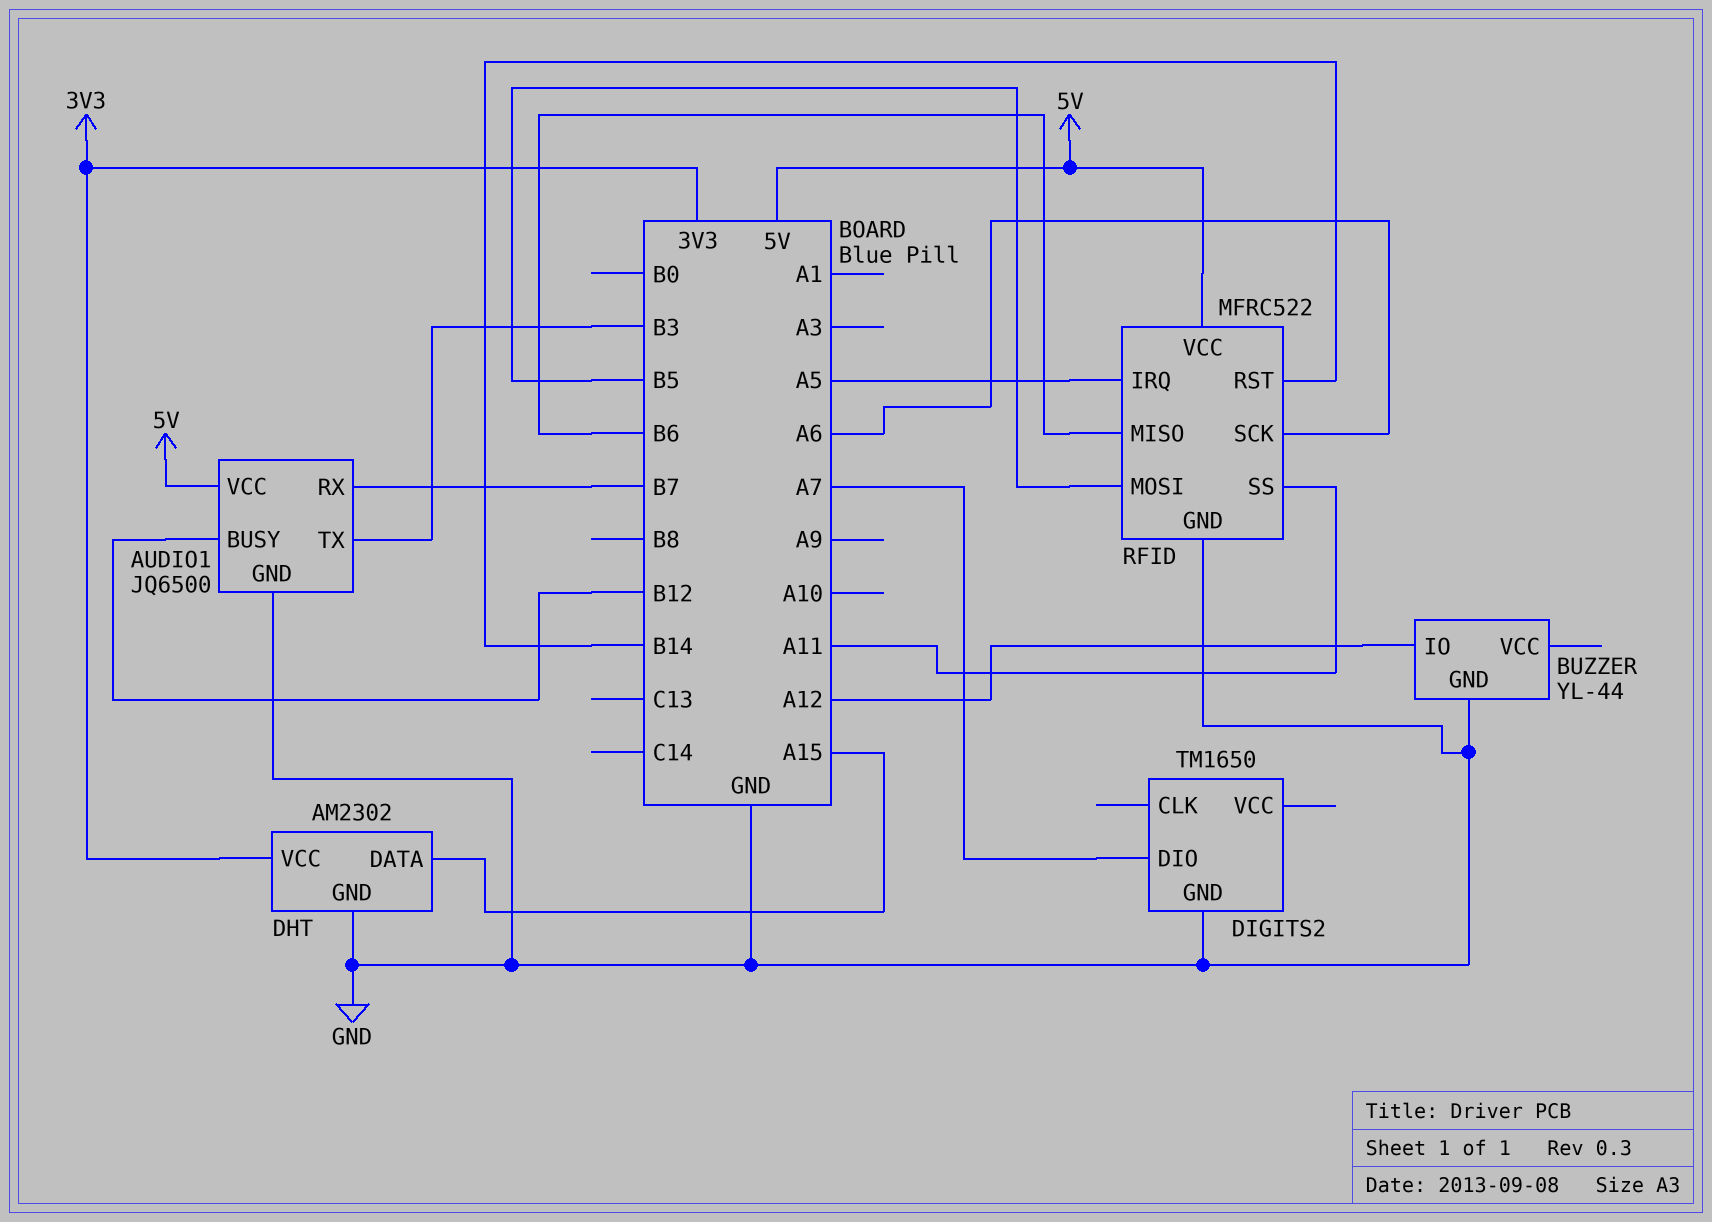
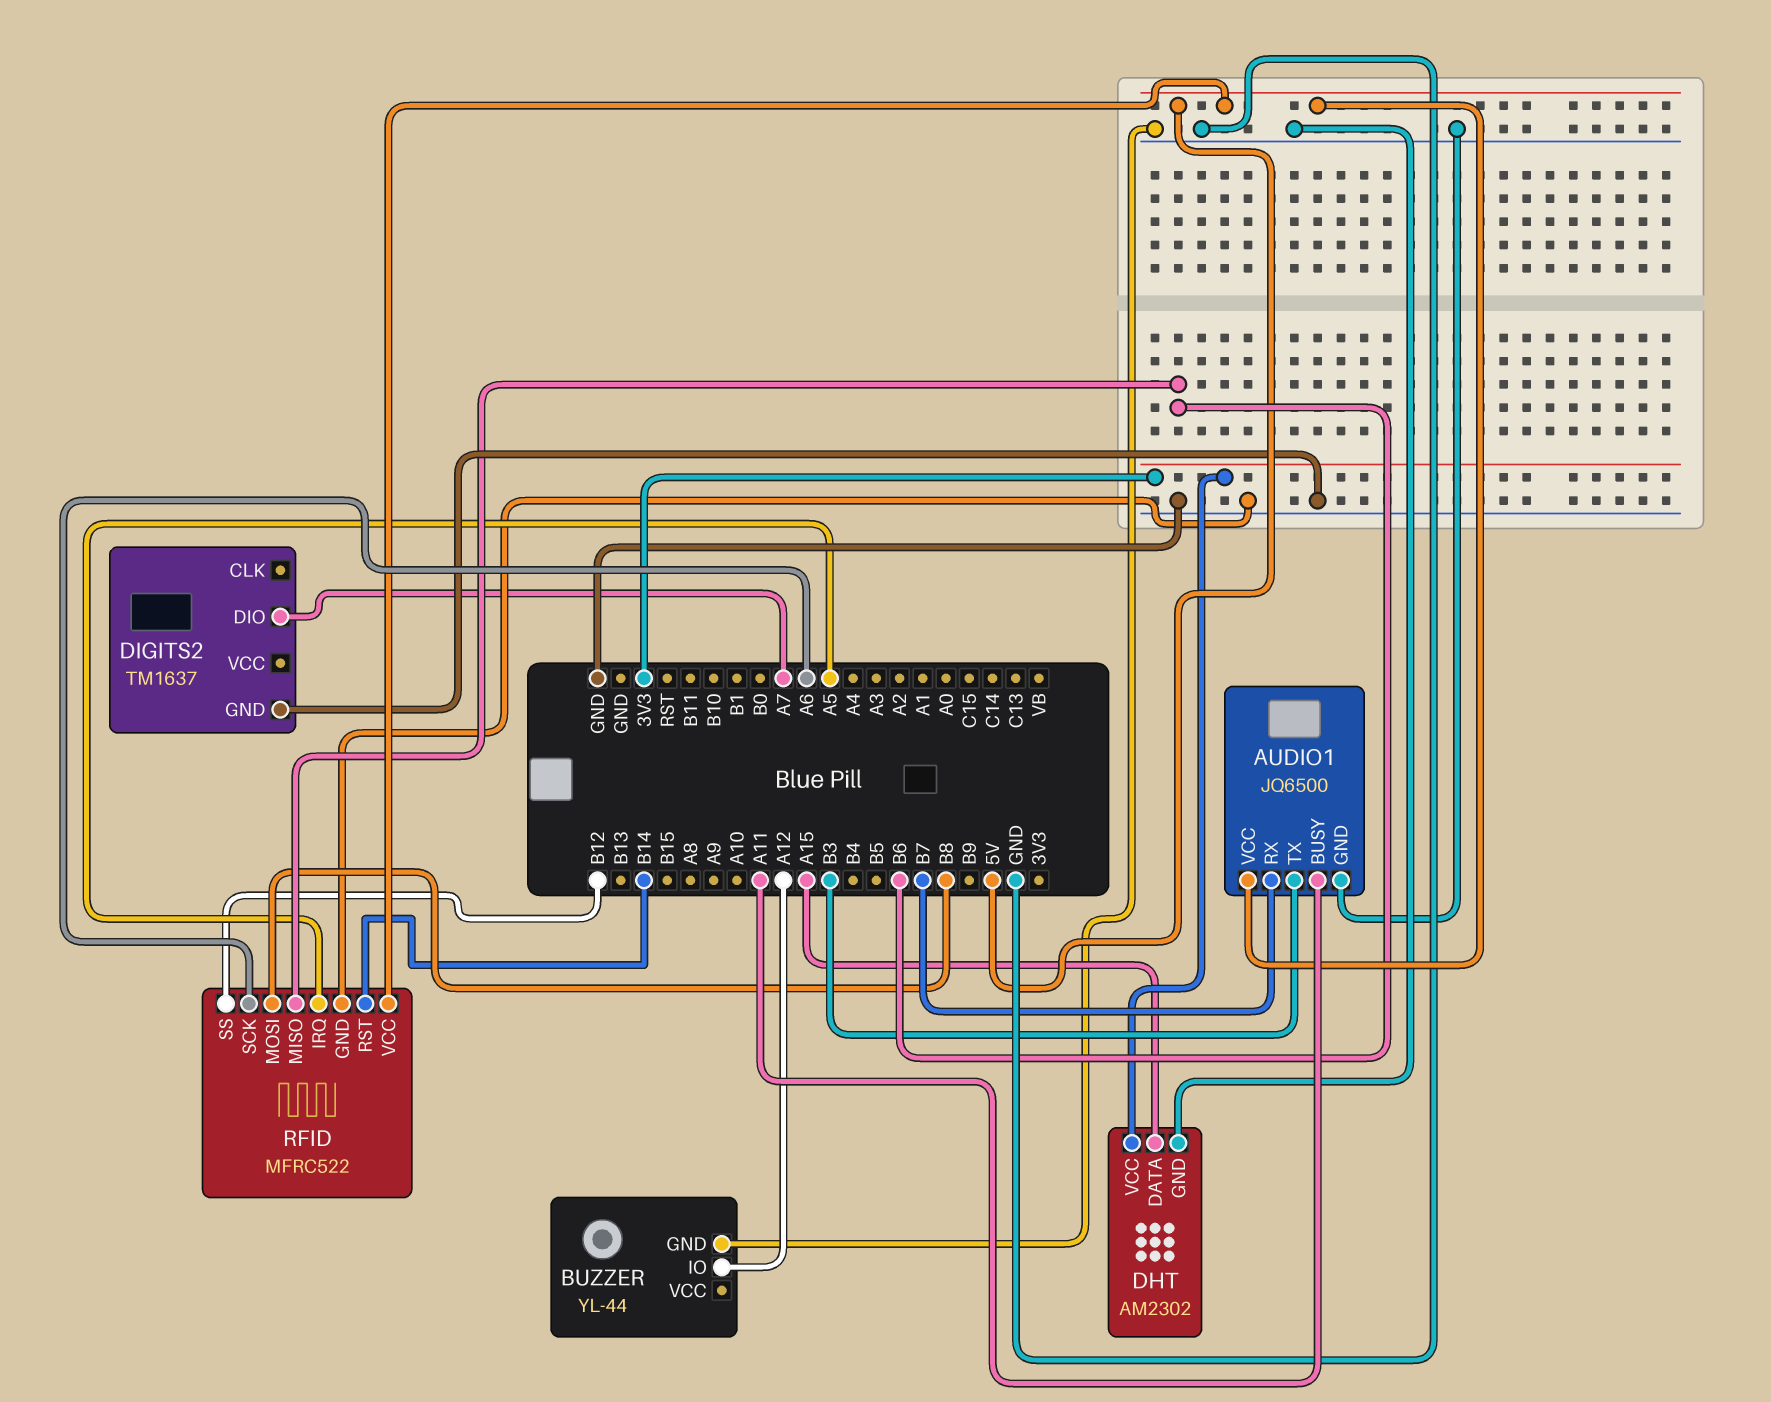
AUDIO1 pin BUSY: B12 -> A11
DIGITS2: TM1650 -> TM1637
RFID pin MOSI: B5 -> B8
RFID pin SS: A11 -> B12

